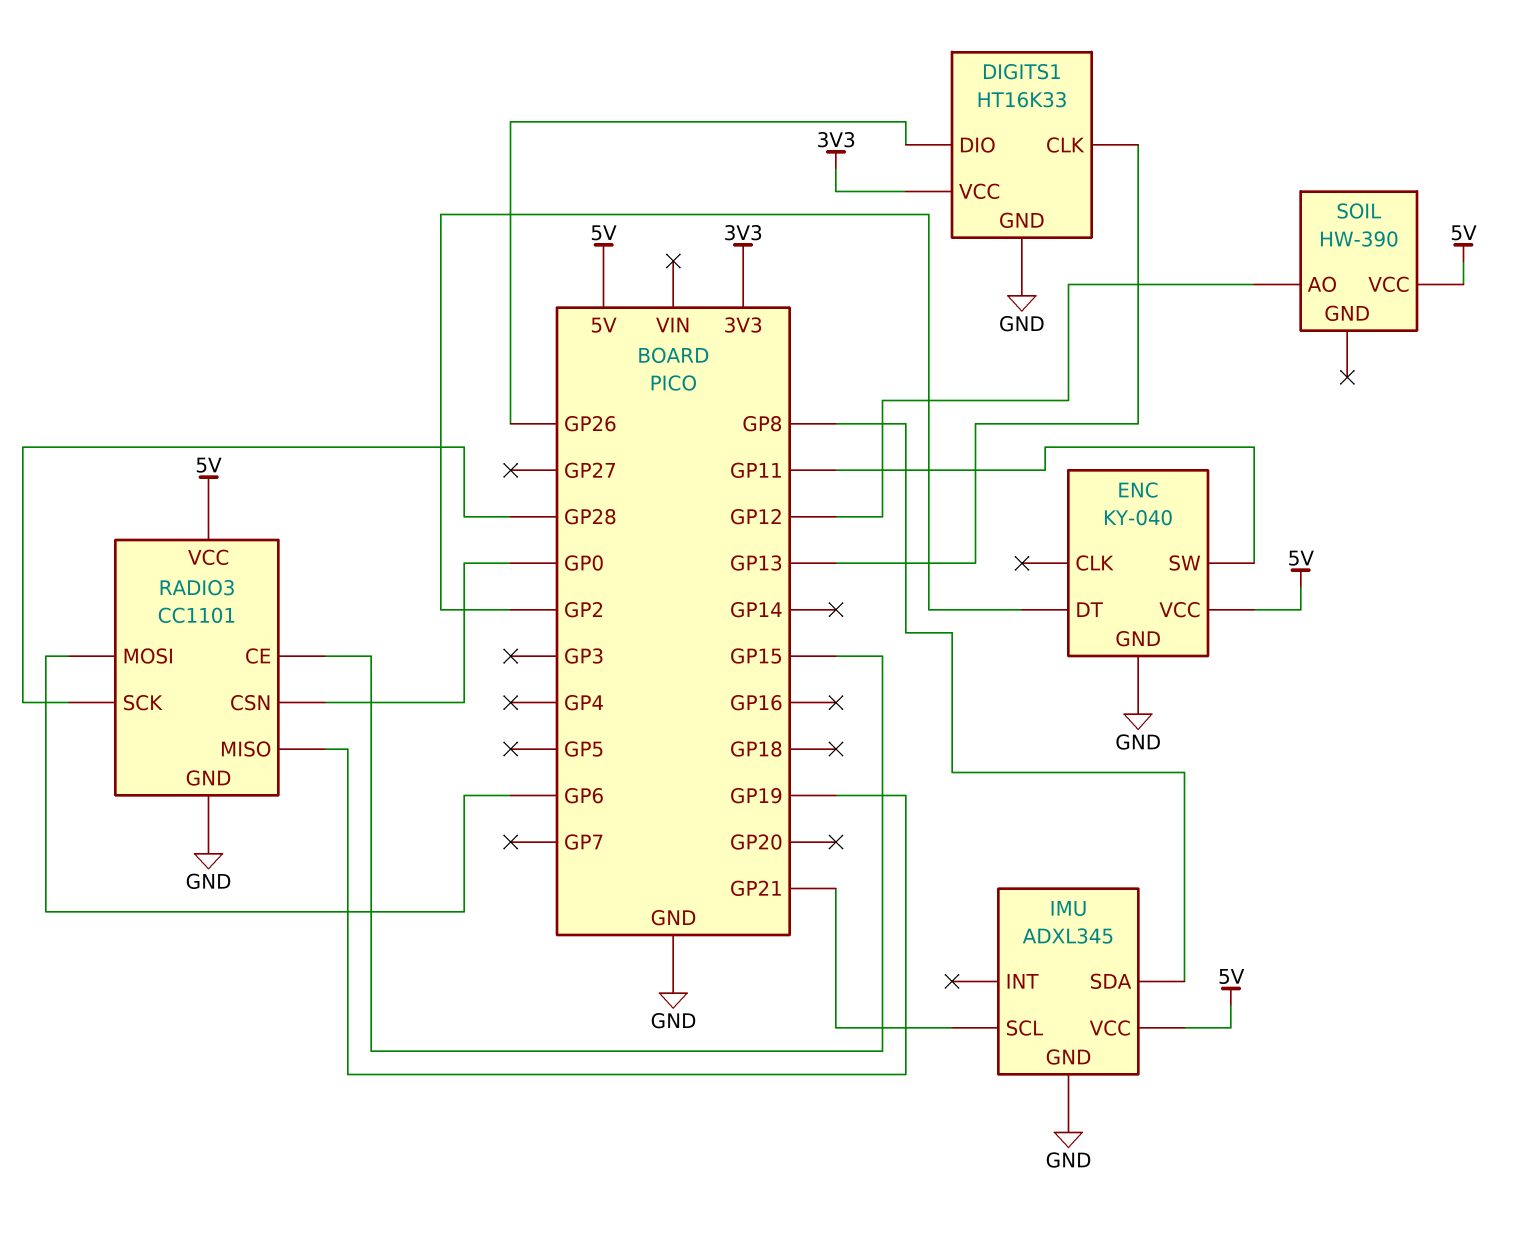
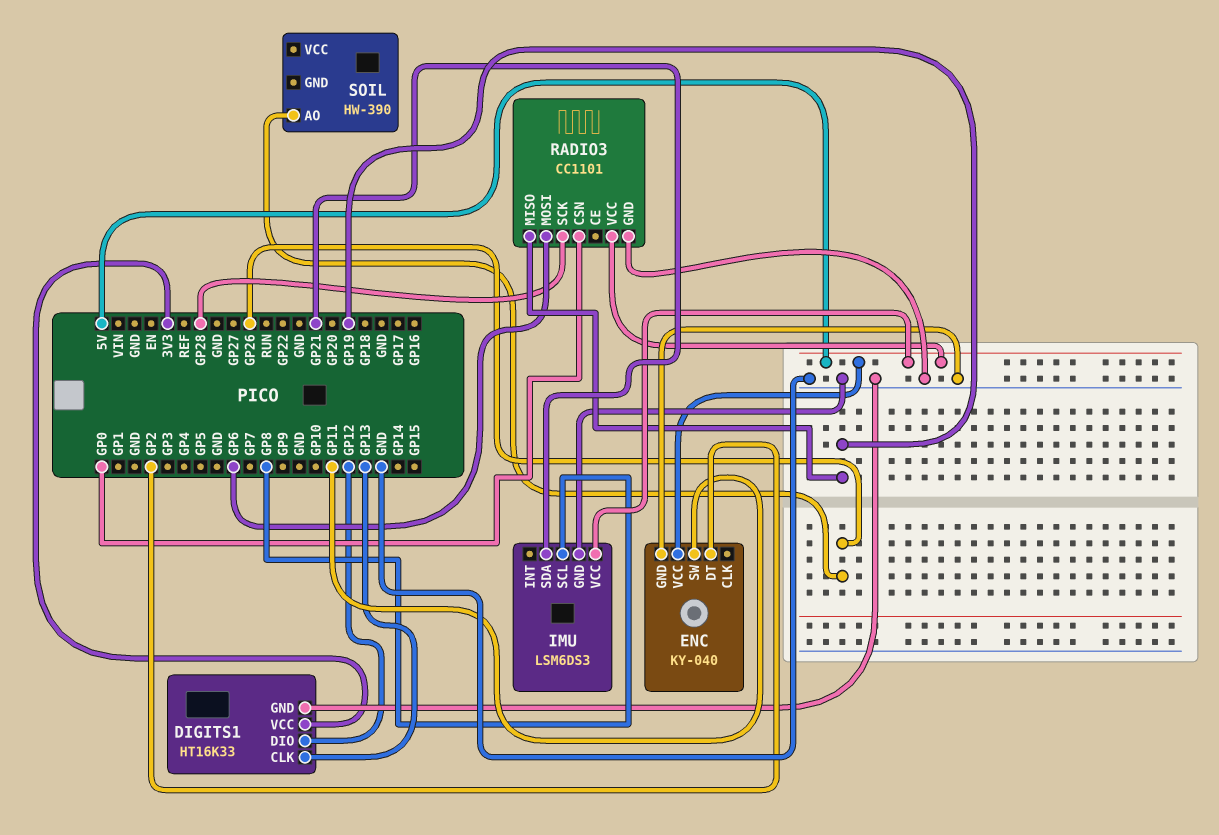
DIGITS1 pin DIO: GP26 -> GP12
IMU: ADXL345 -> LSM6DS3
IMU pin SCL: GP21 -> GP8
IMU pin SDA: GP8 -> GP21
RADIO3 pin CE: GP15 -> none
SOIL pin AO: GP12 -> GP26
SOIL pin VCC: 5V -> none

